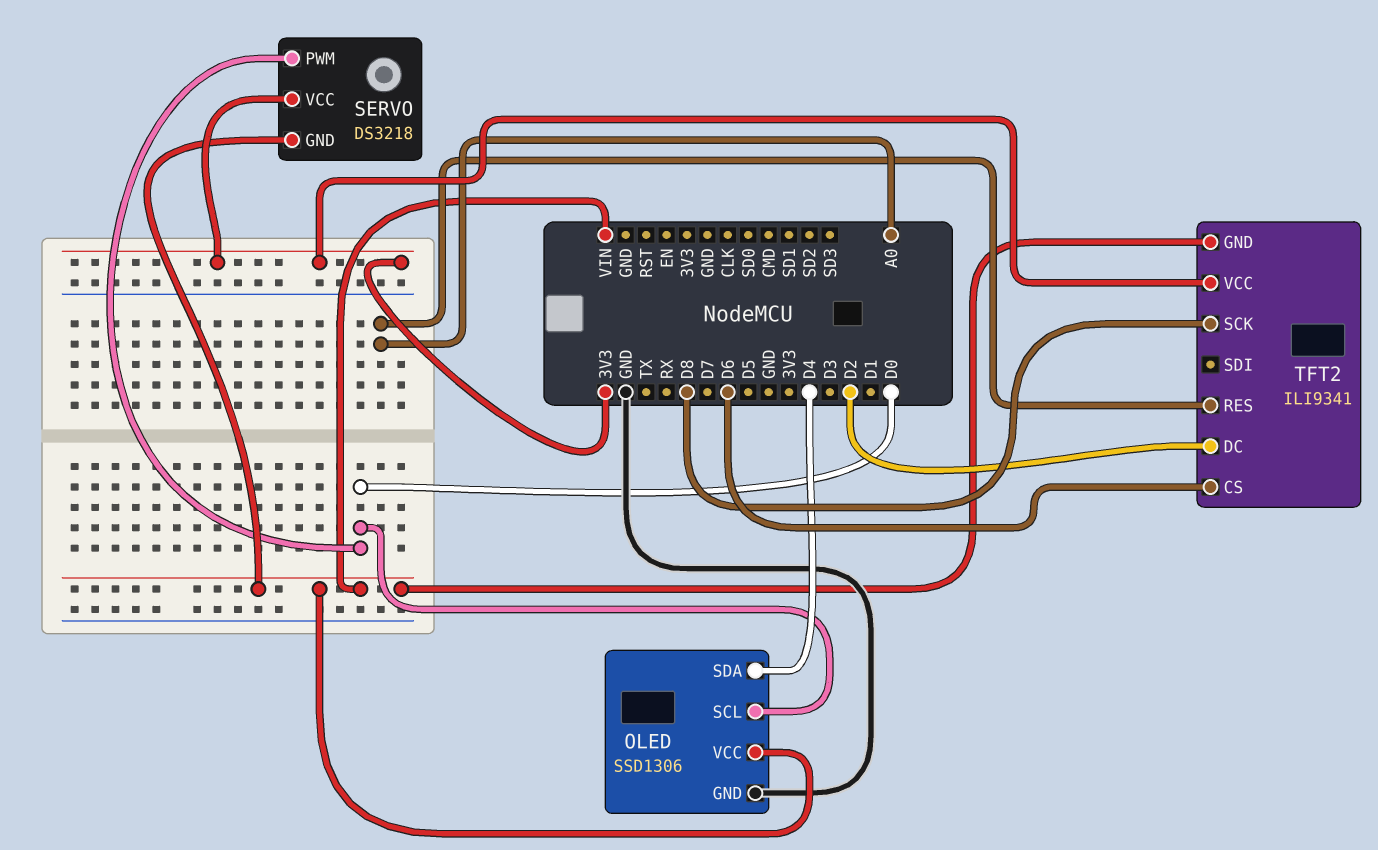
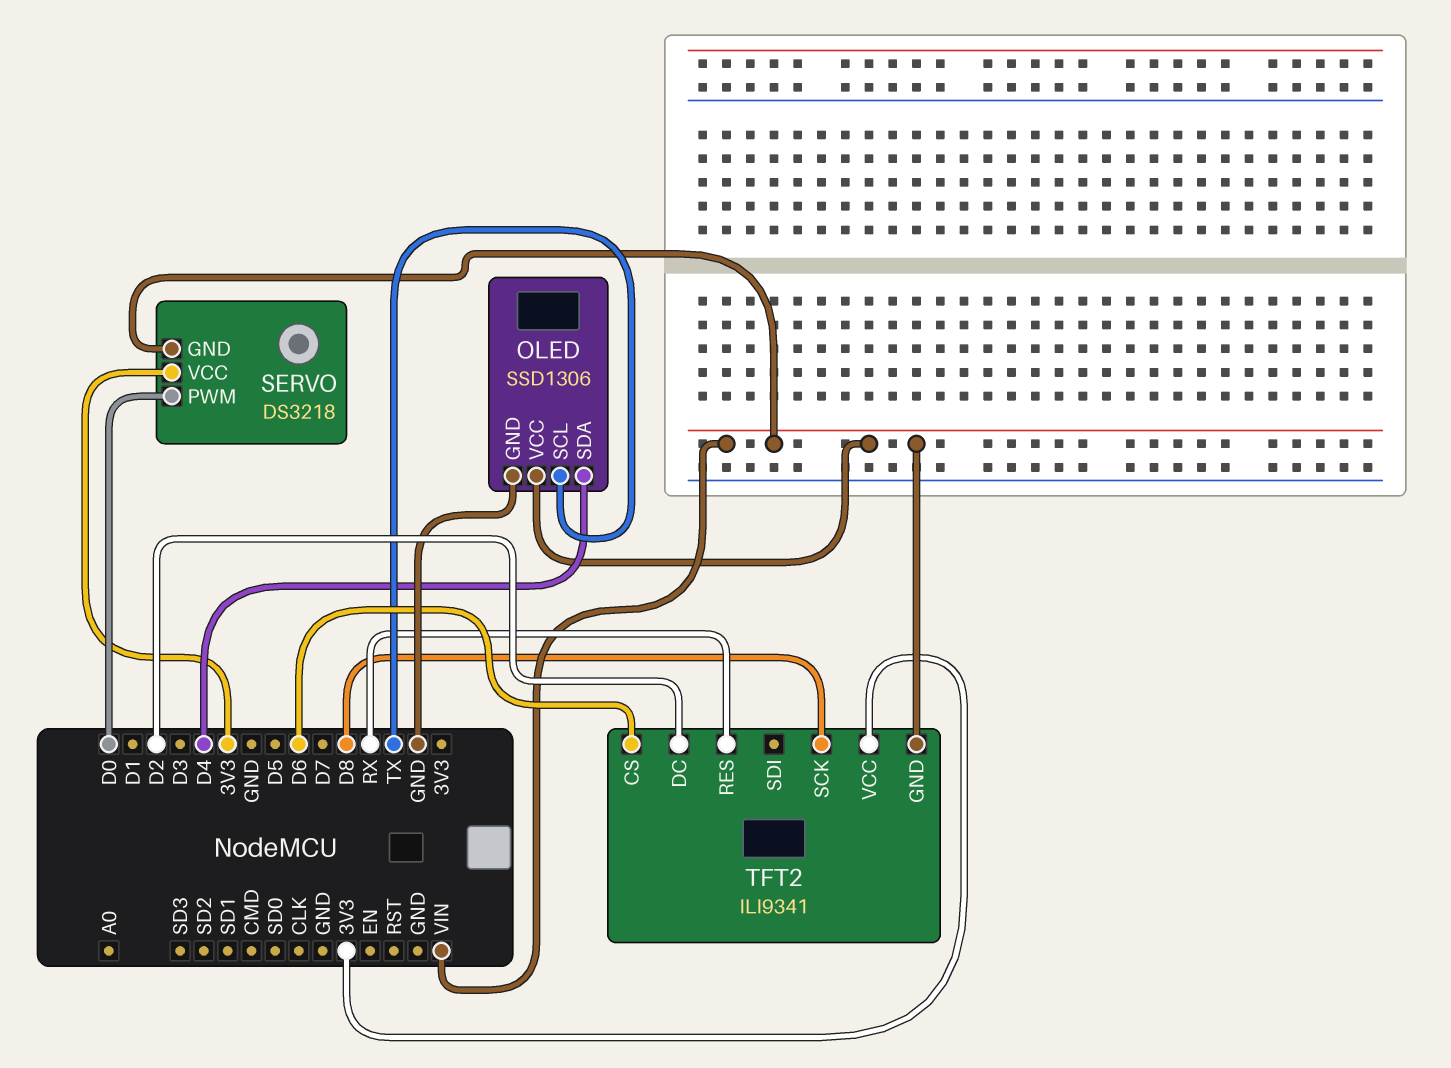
OLED pin SCL: D0 -> TX
TFT2 pin RES: A0 -> RX

